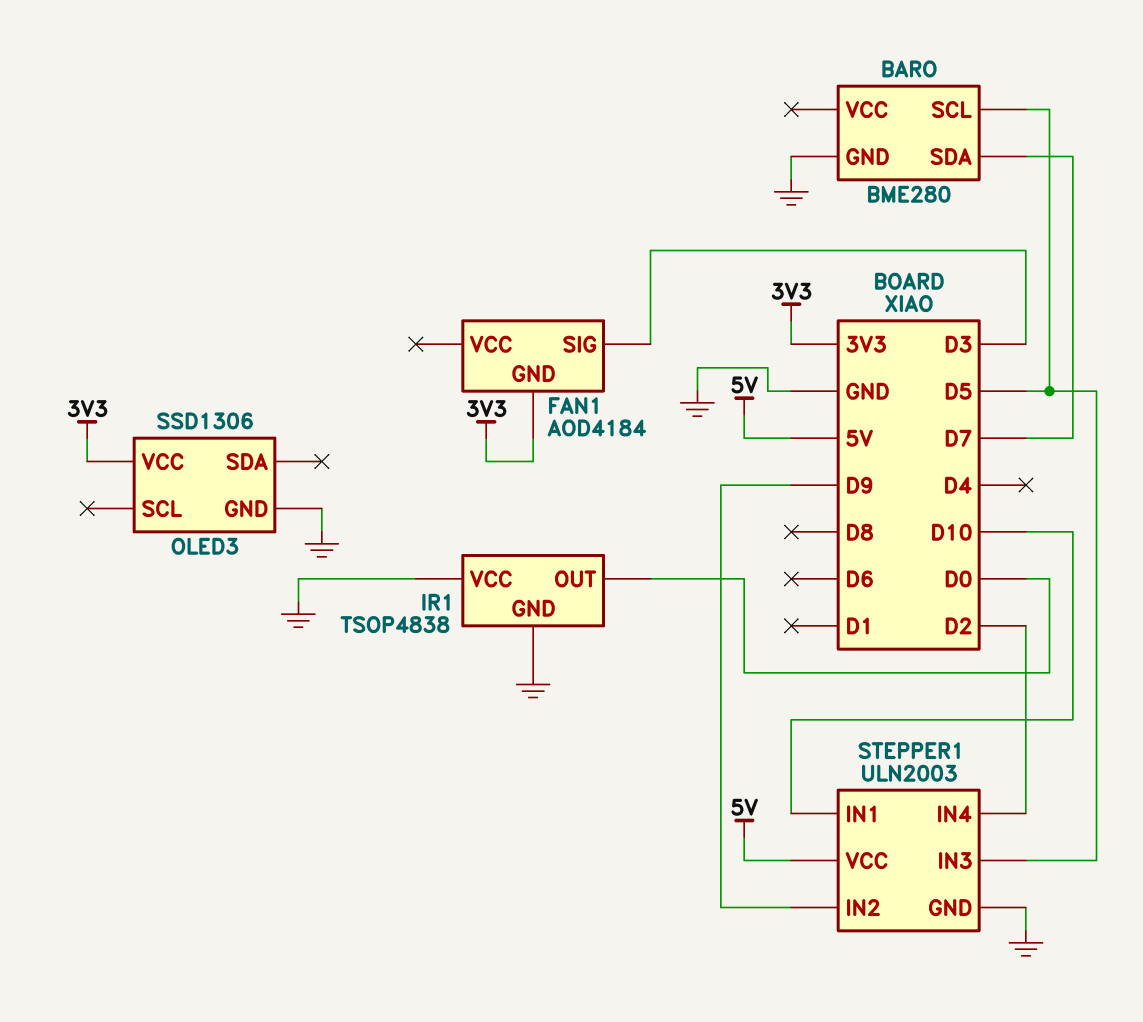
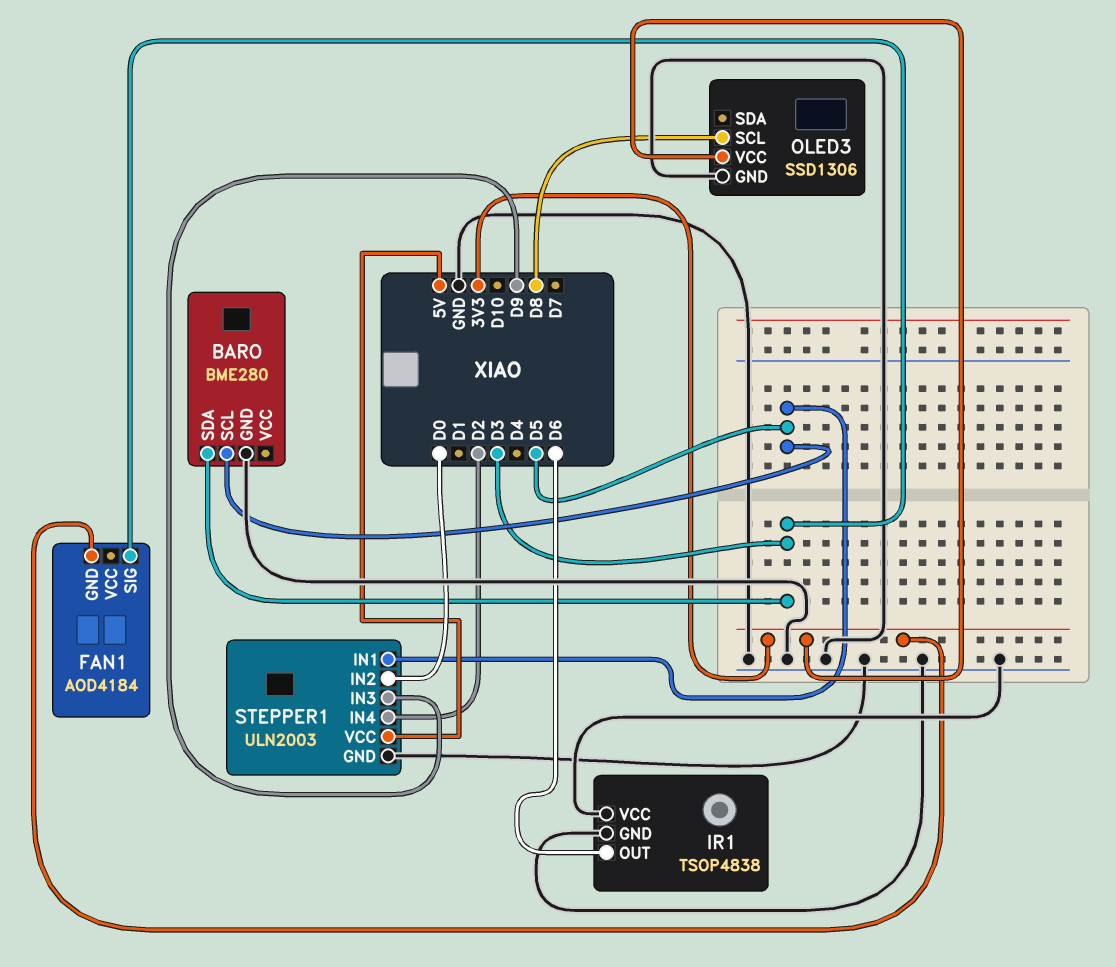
BARO pin SDA: D7 -> D3
IR1 pin OUT: D0 -> D6
OLED3 pin SCL: none -> D8
STEPPER1 pin IN1: D10 -> D5
STEPPER1 pin IN2: D9 -> D0
STEPPER1 pin IN3: D5 -> D9

